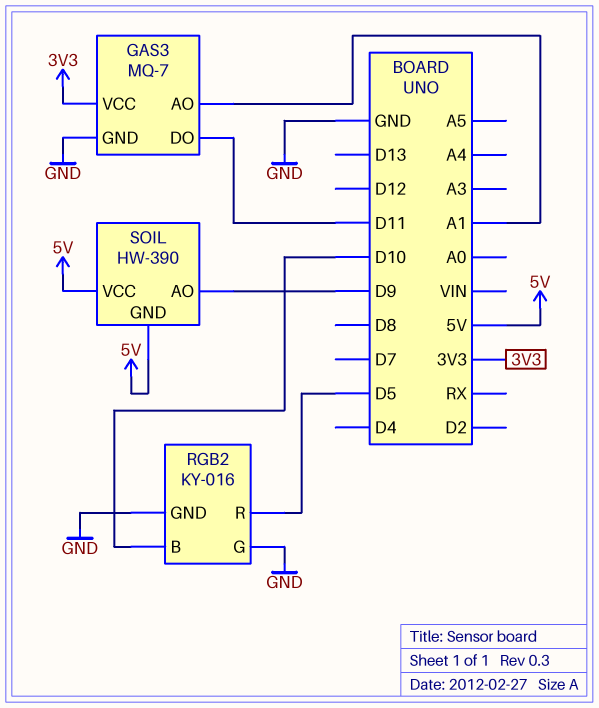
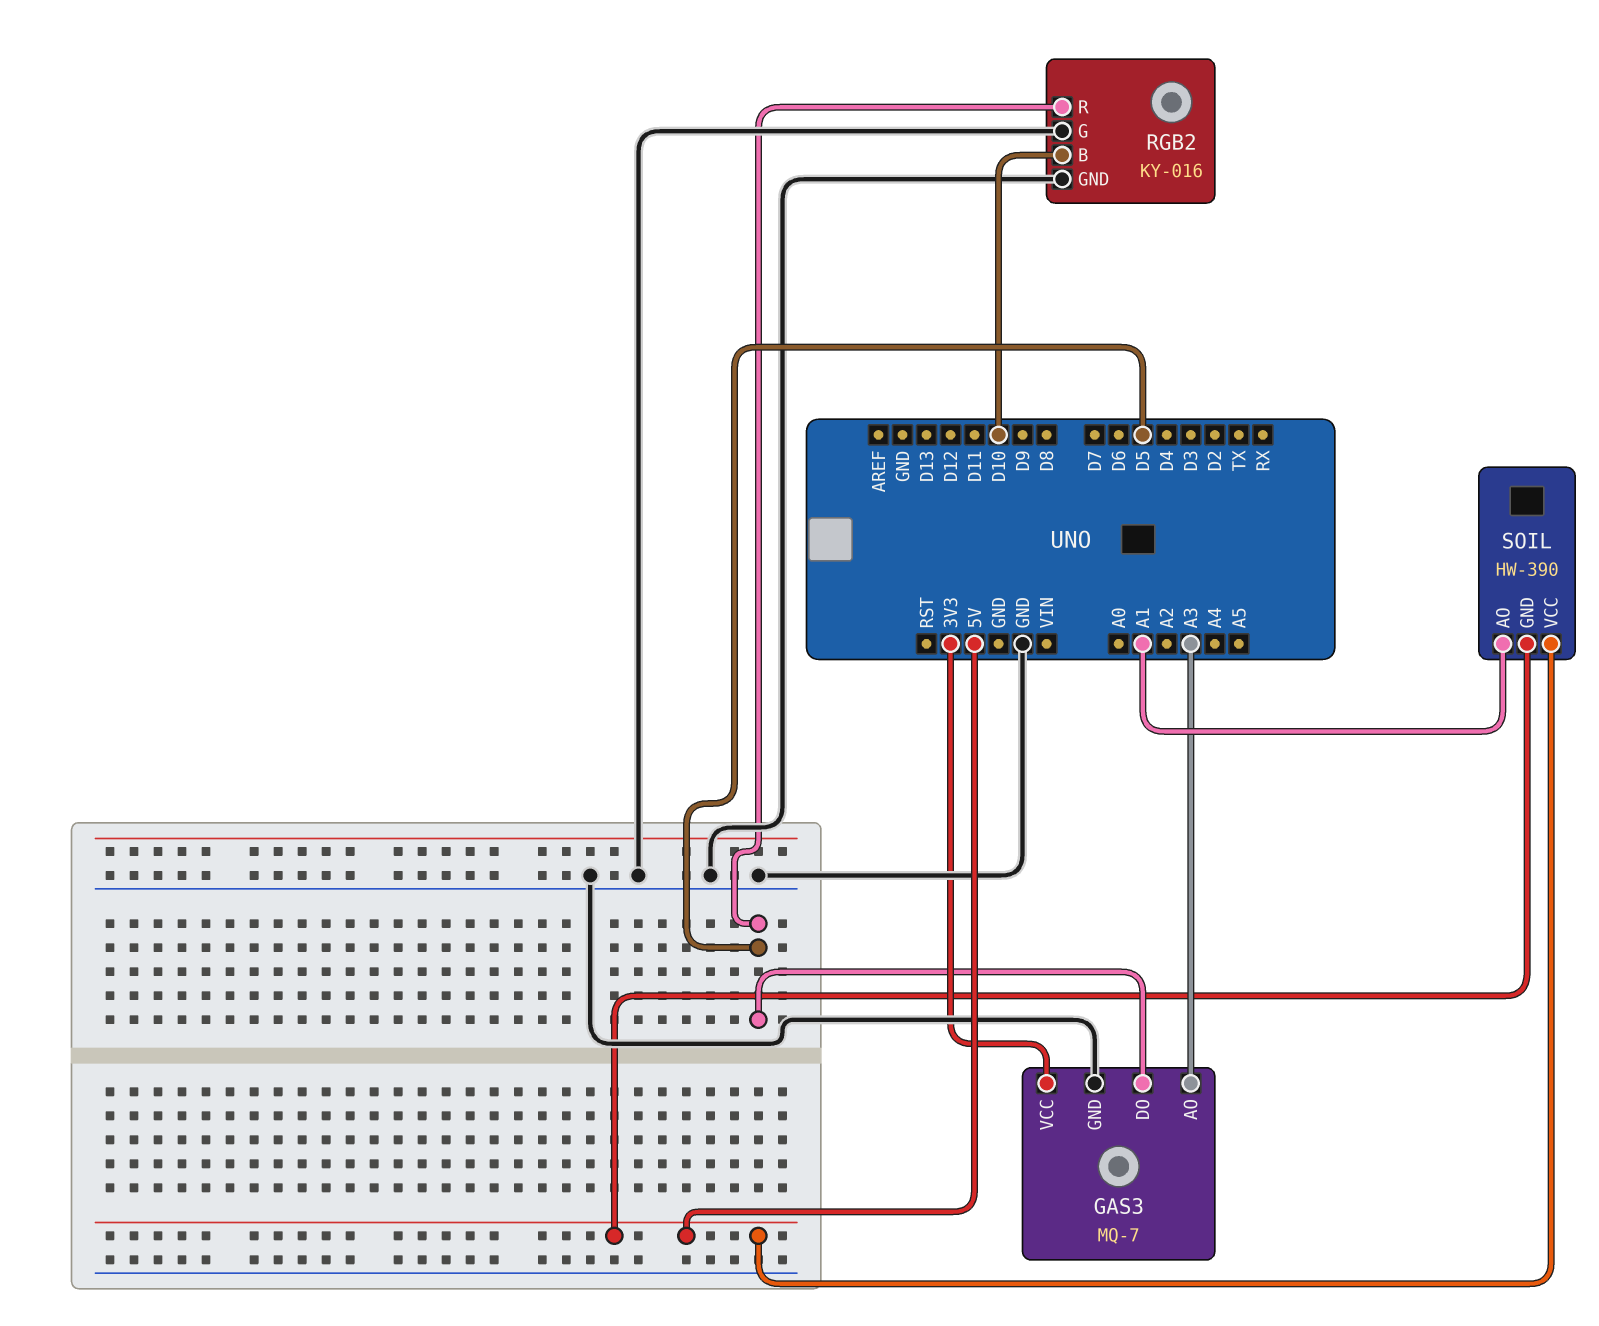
GAS3 pin AO: A1 -> A3
GAS3 pin DO: D11 -> D5
SOIL pin AO: D9 -> A1

